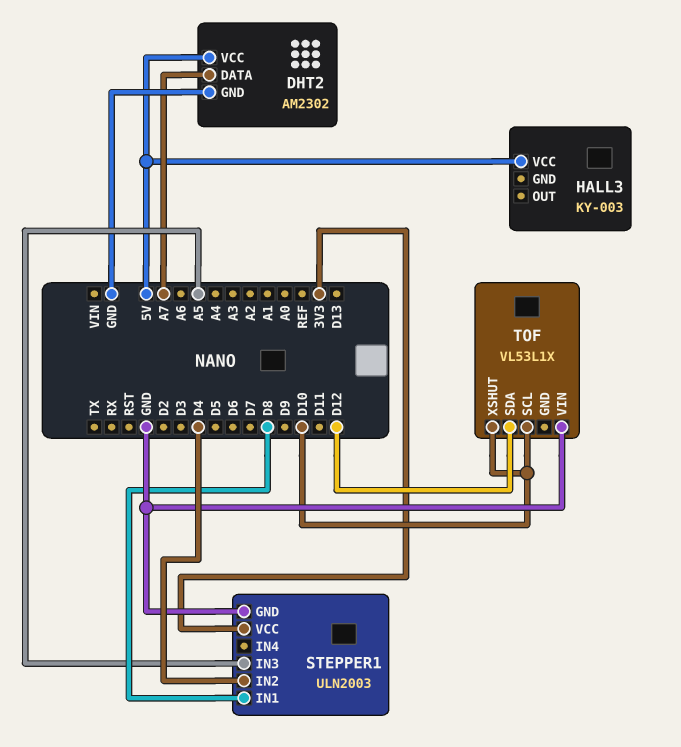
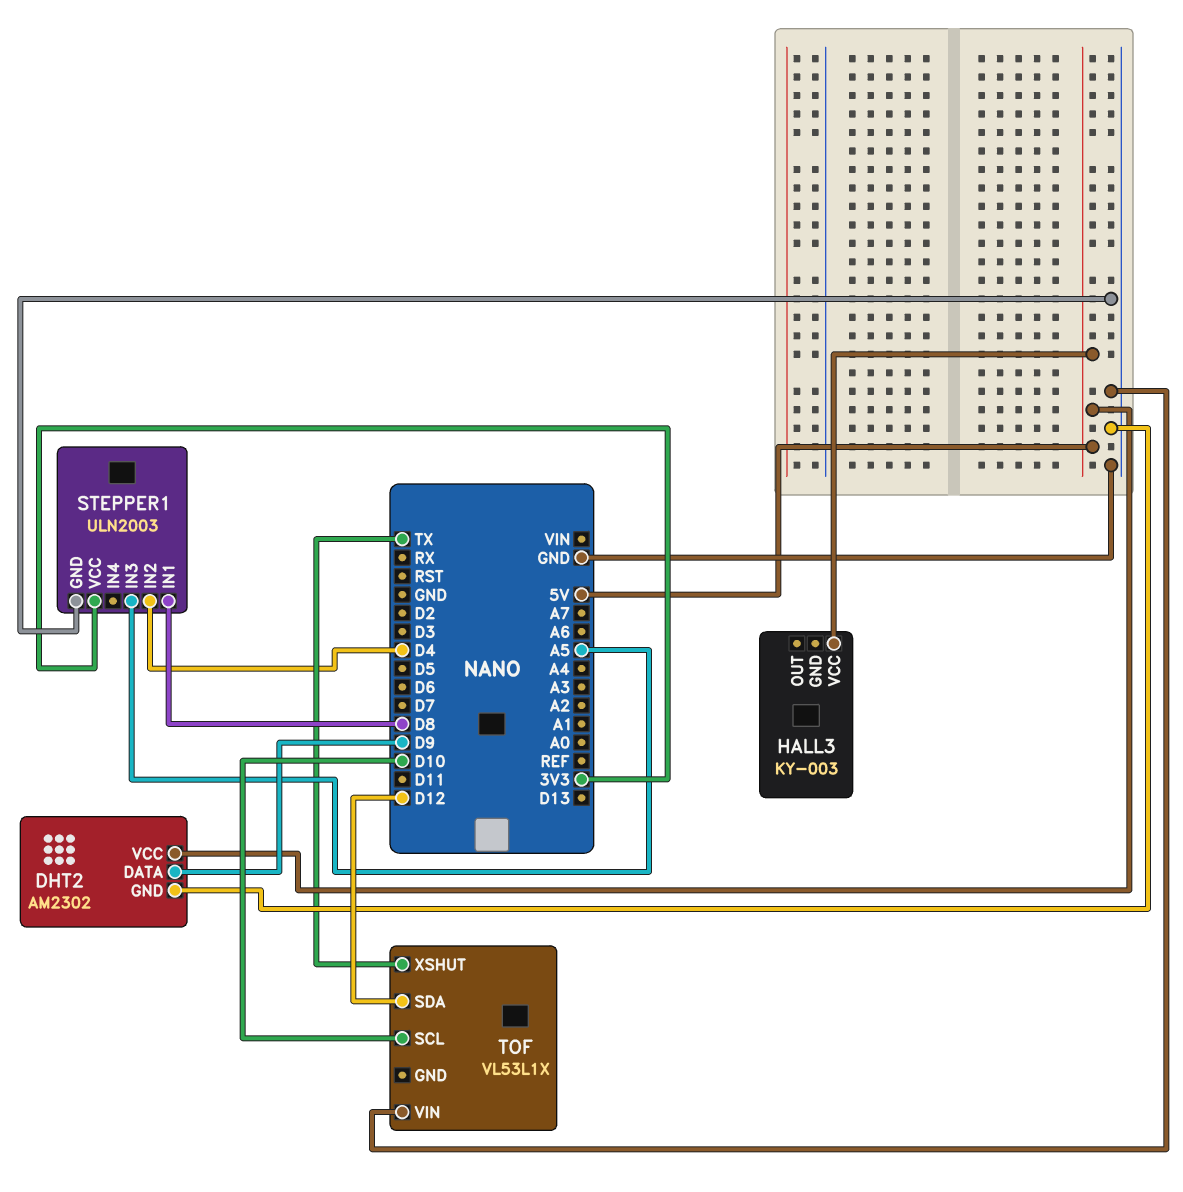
DHT2 pin DATA: A7 -> D9
TOF pin XSHUT: D10 -> TX

